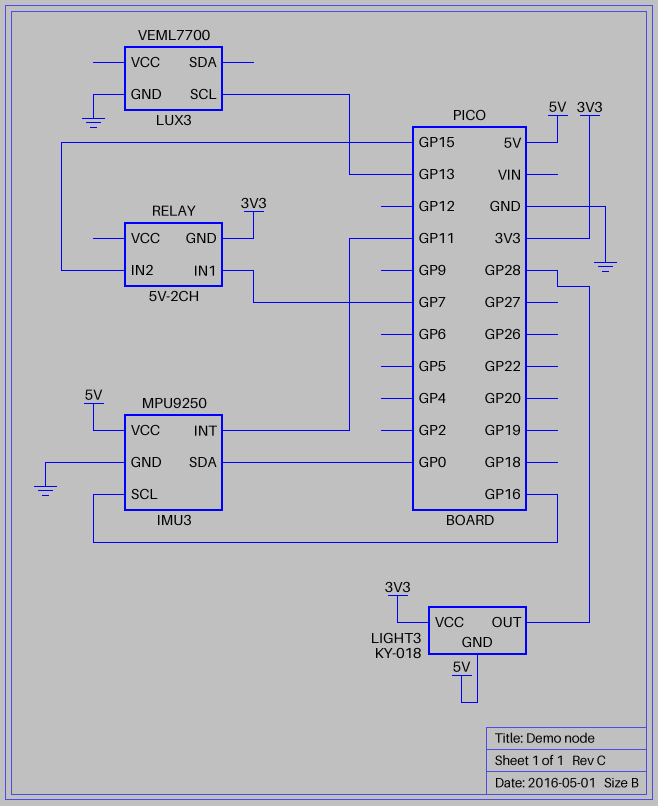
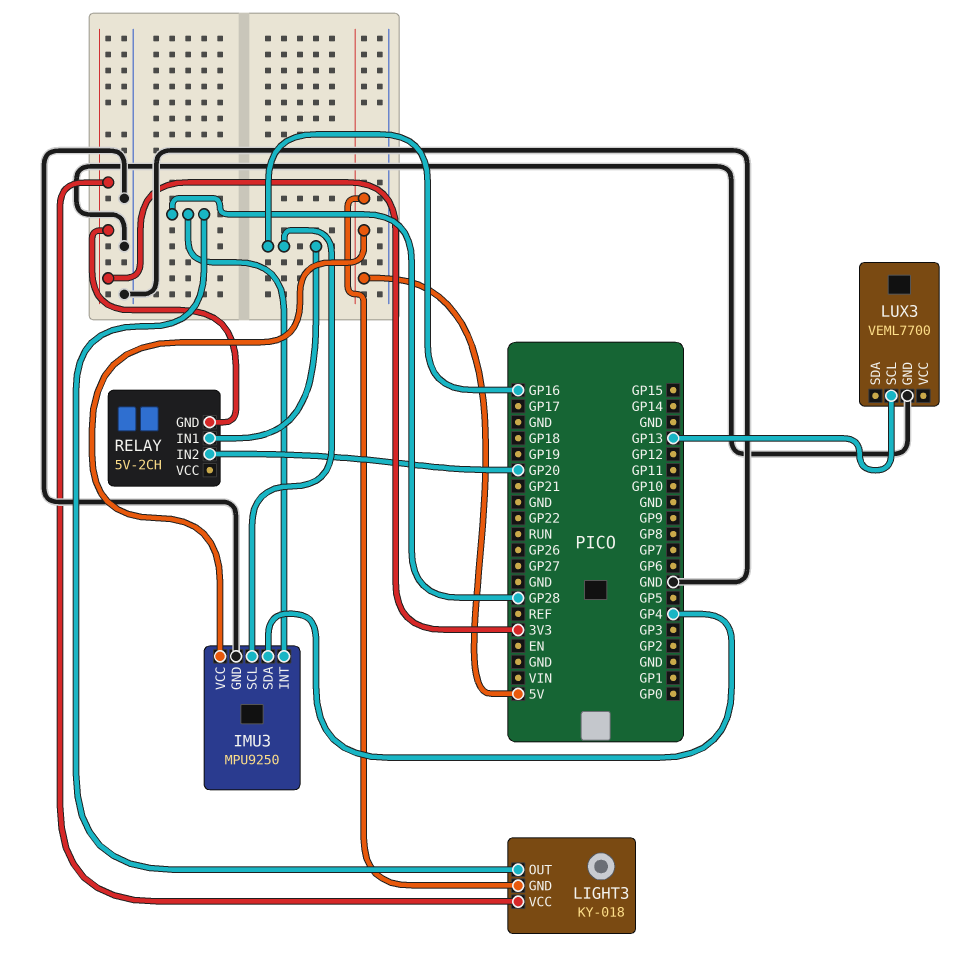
IMU3 pin INT: GP11 -> GP28
IMU3 pin SDA: GP0 -> GP4
RELAY pin IN1: GP7 -> GP16
RELAY pin IN2: GP15 -> GP20

